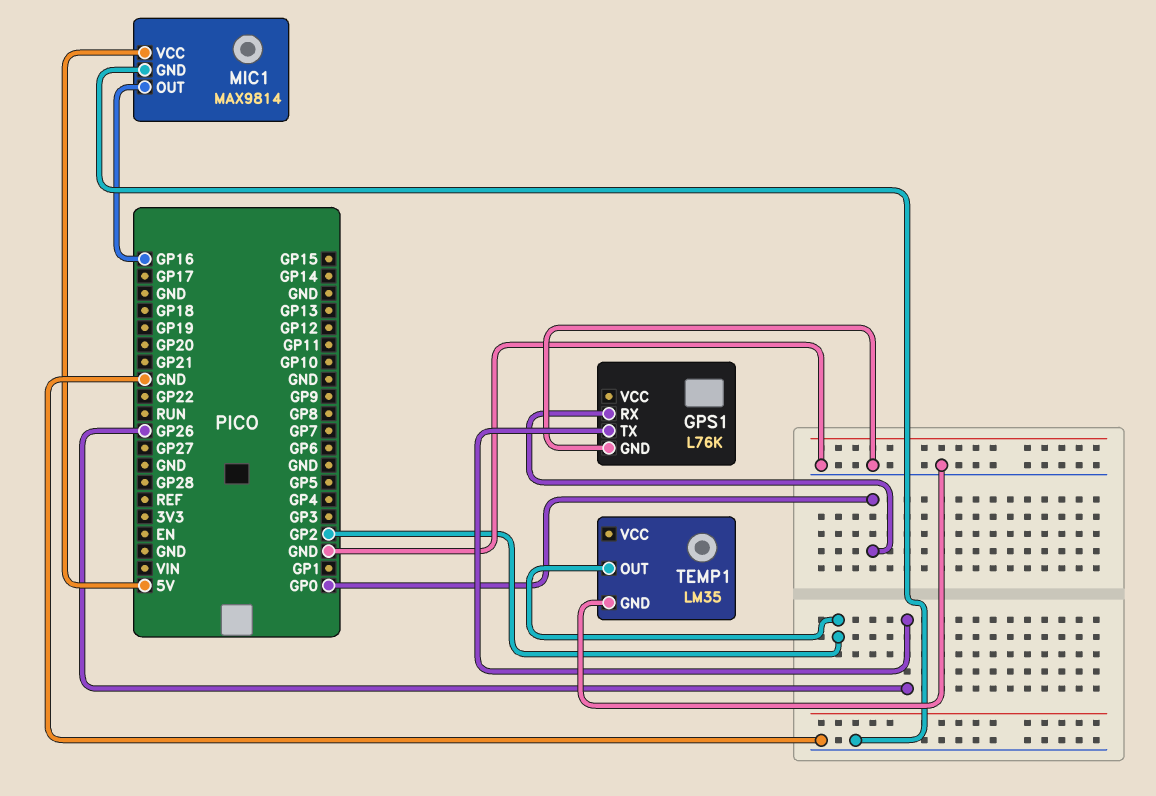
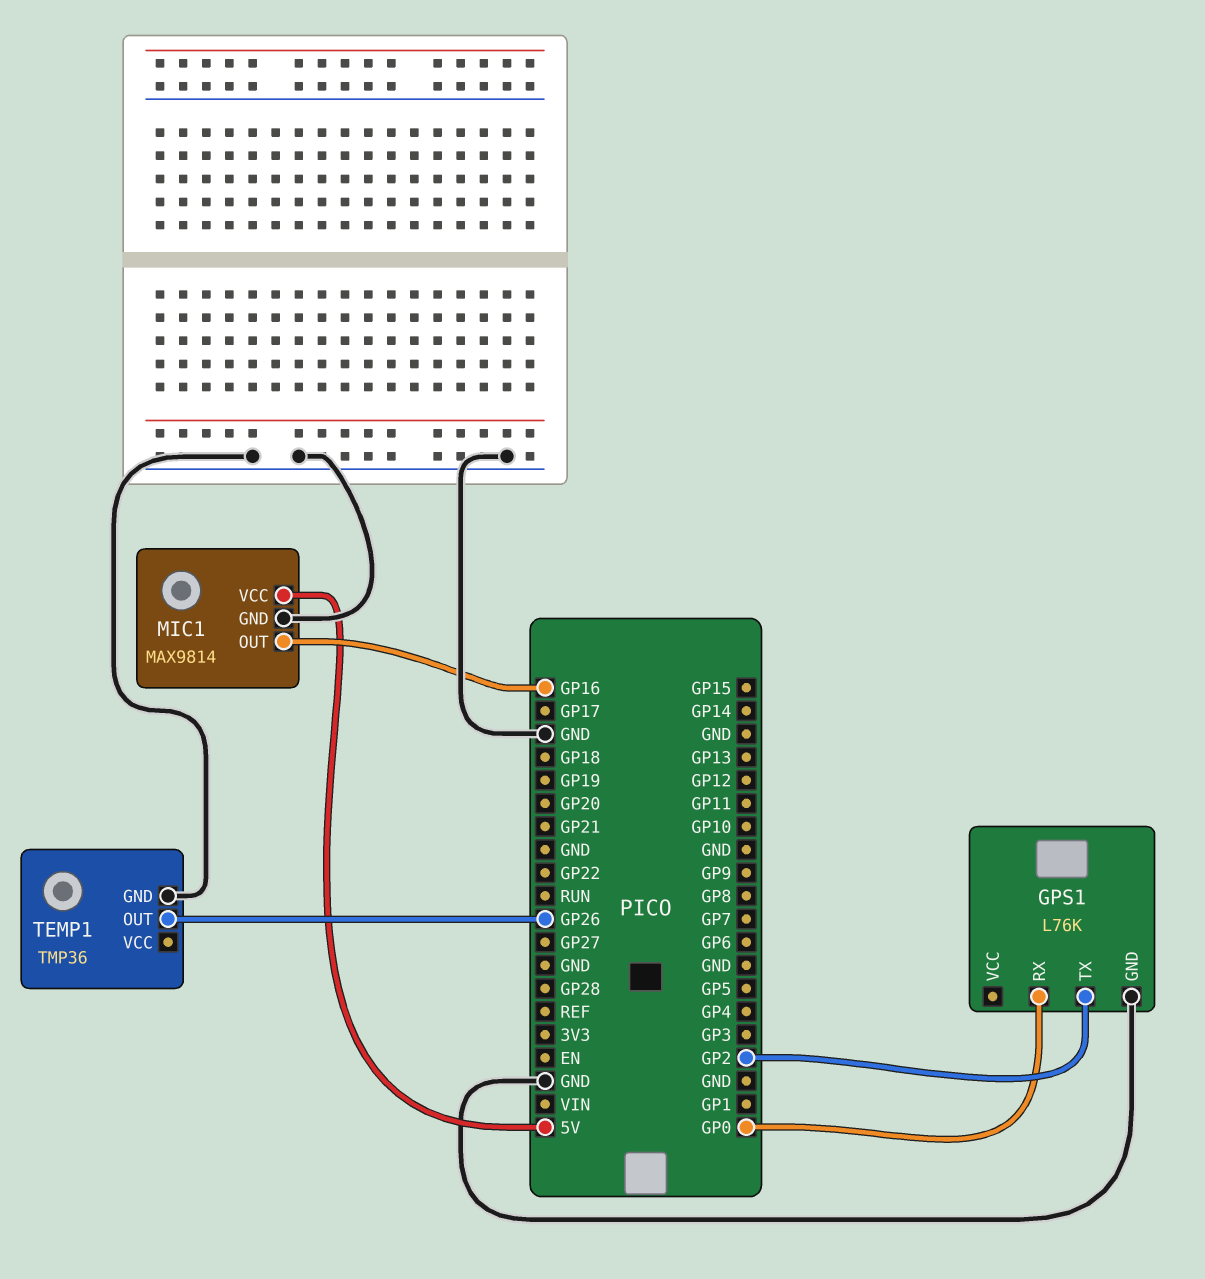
GPS1 pin TX: GP26 -> GP2
TEMP1: LM35 -> TMP36
TEMP1 pin OUT: GP2 -> GP26

